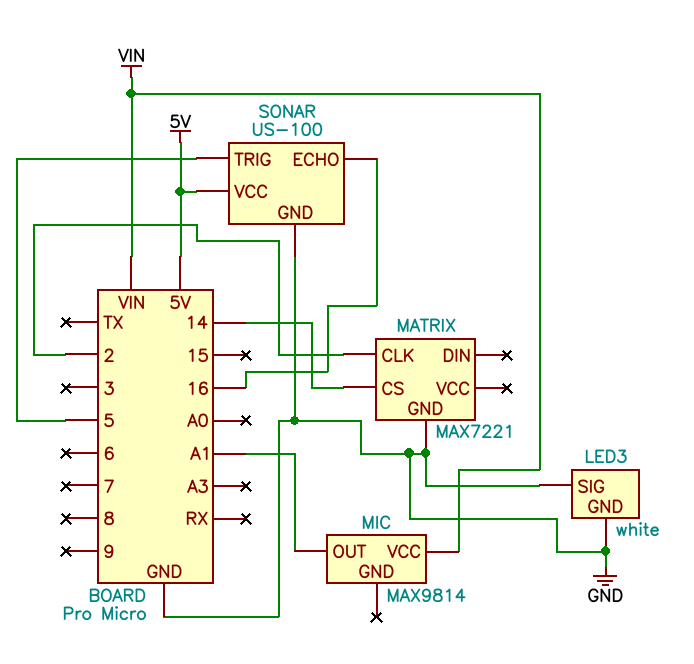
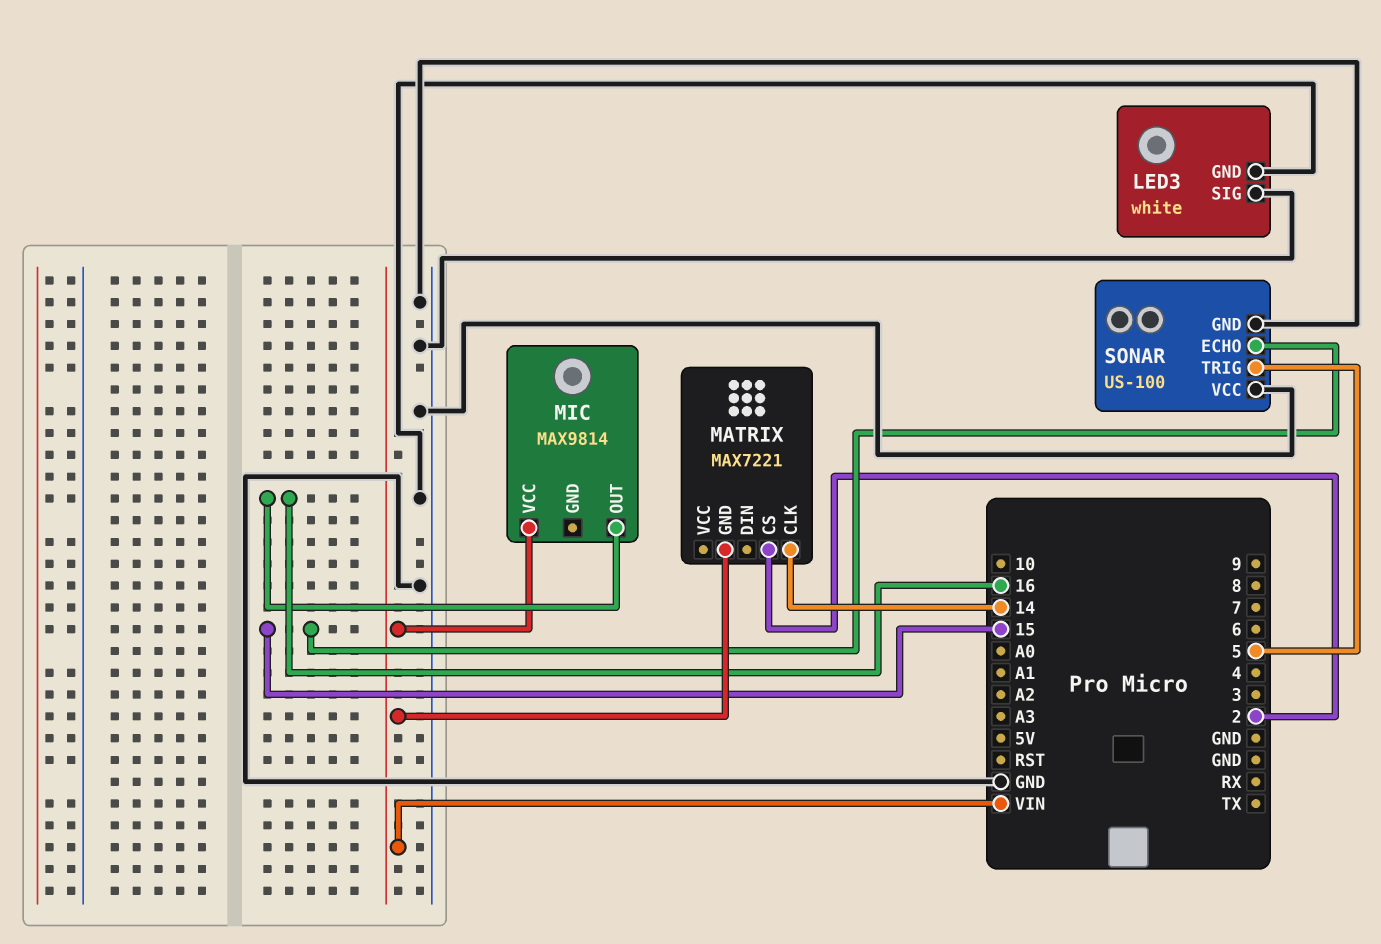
MATRIX pin CLK: 2 -> 14
MATRIX pin CS: 14 -> 2
MATRIX pin GND: GND -> VIN
MIC pin OUT: A1 -> 16
SONAR pin ECHO: 16 -> 15
SONAR pin VCC: 5V -> GND

